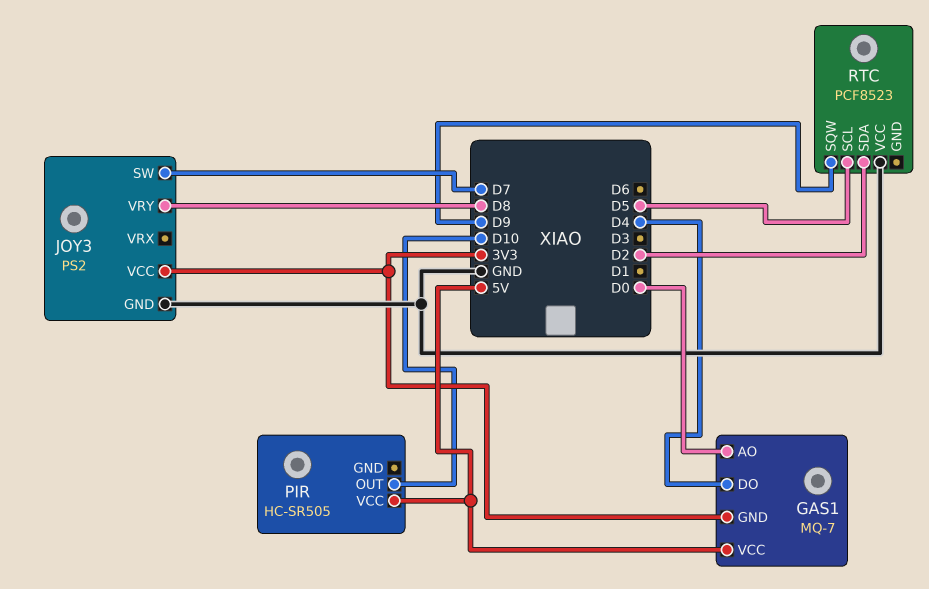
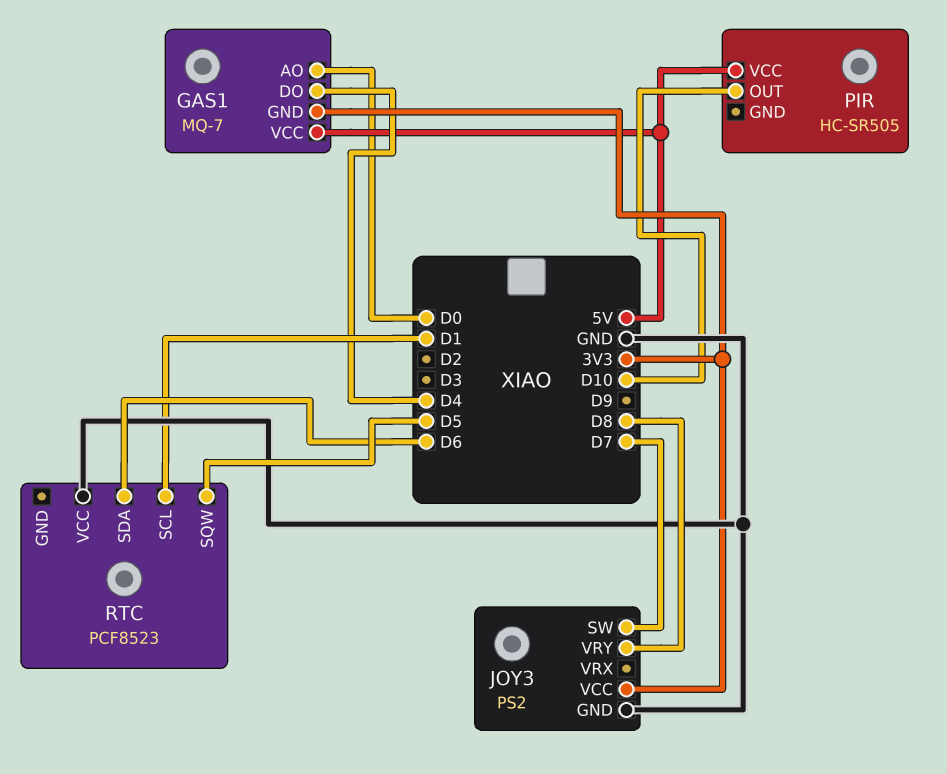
RTC pin SCL: D5 -> D1
RTC pin SDA: D2 -> D6
RTC pin SQW: D9 -> D5

